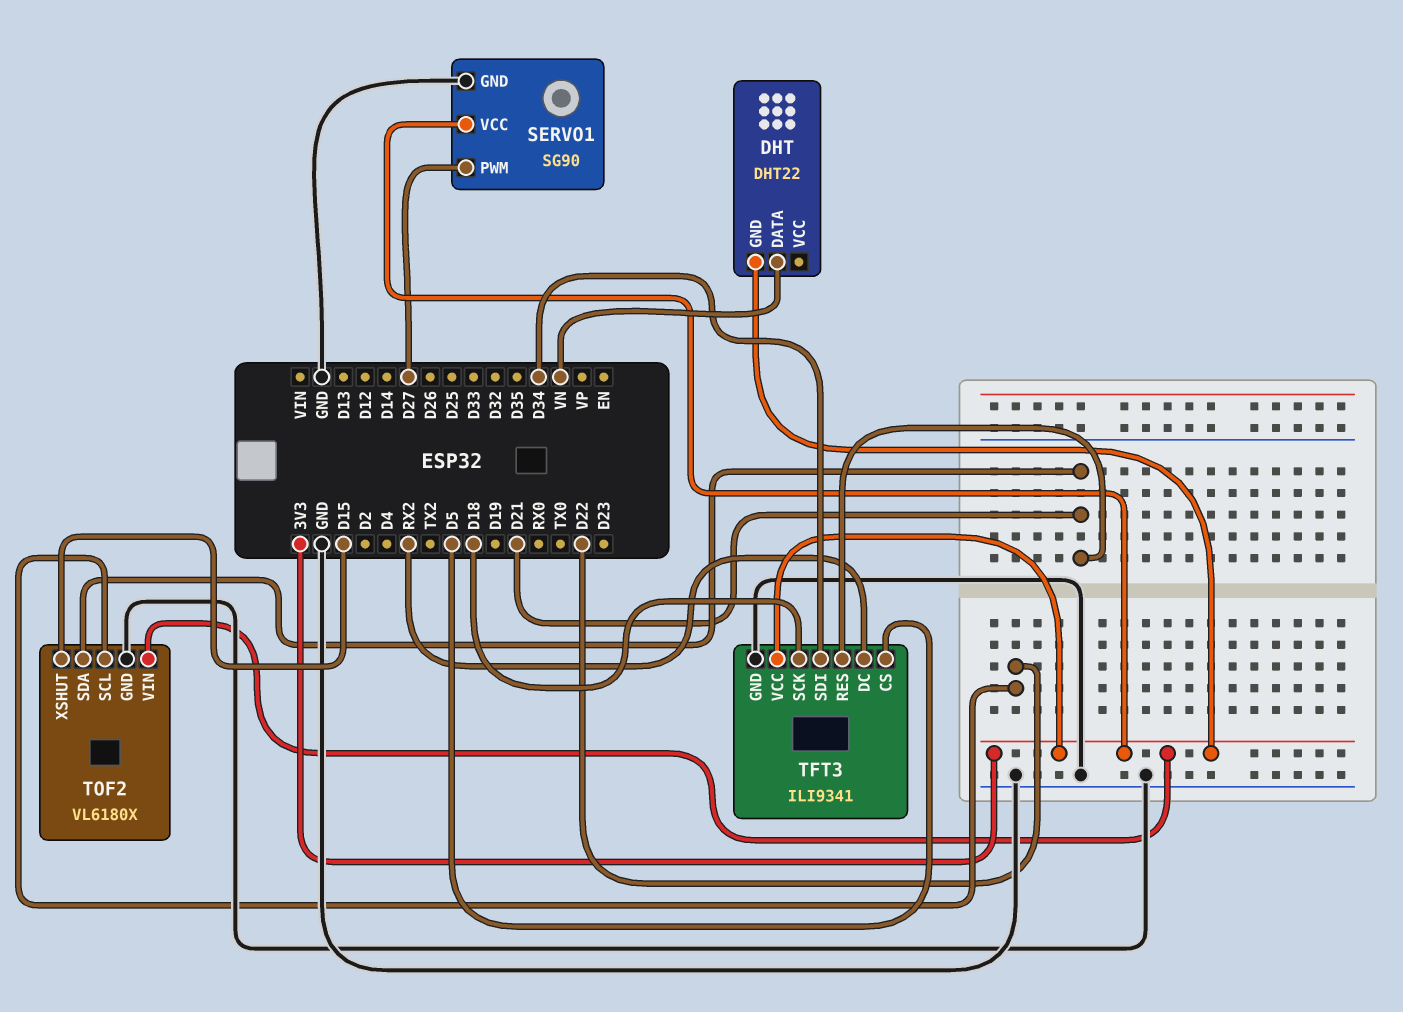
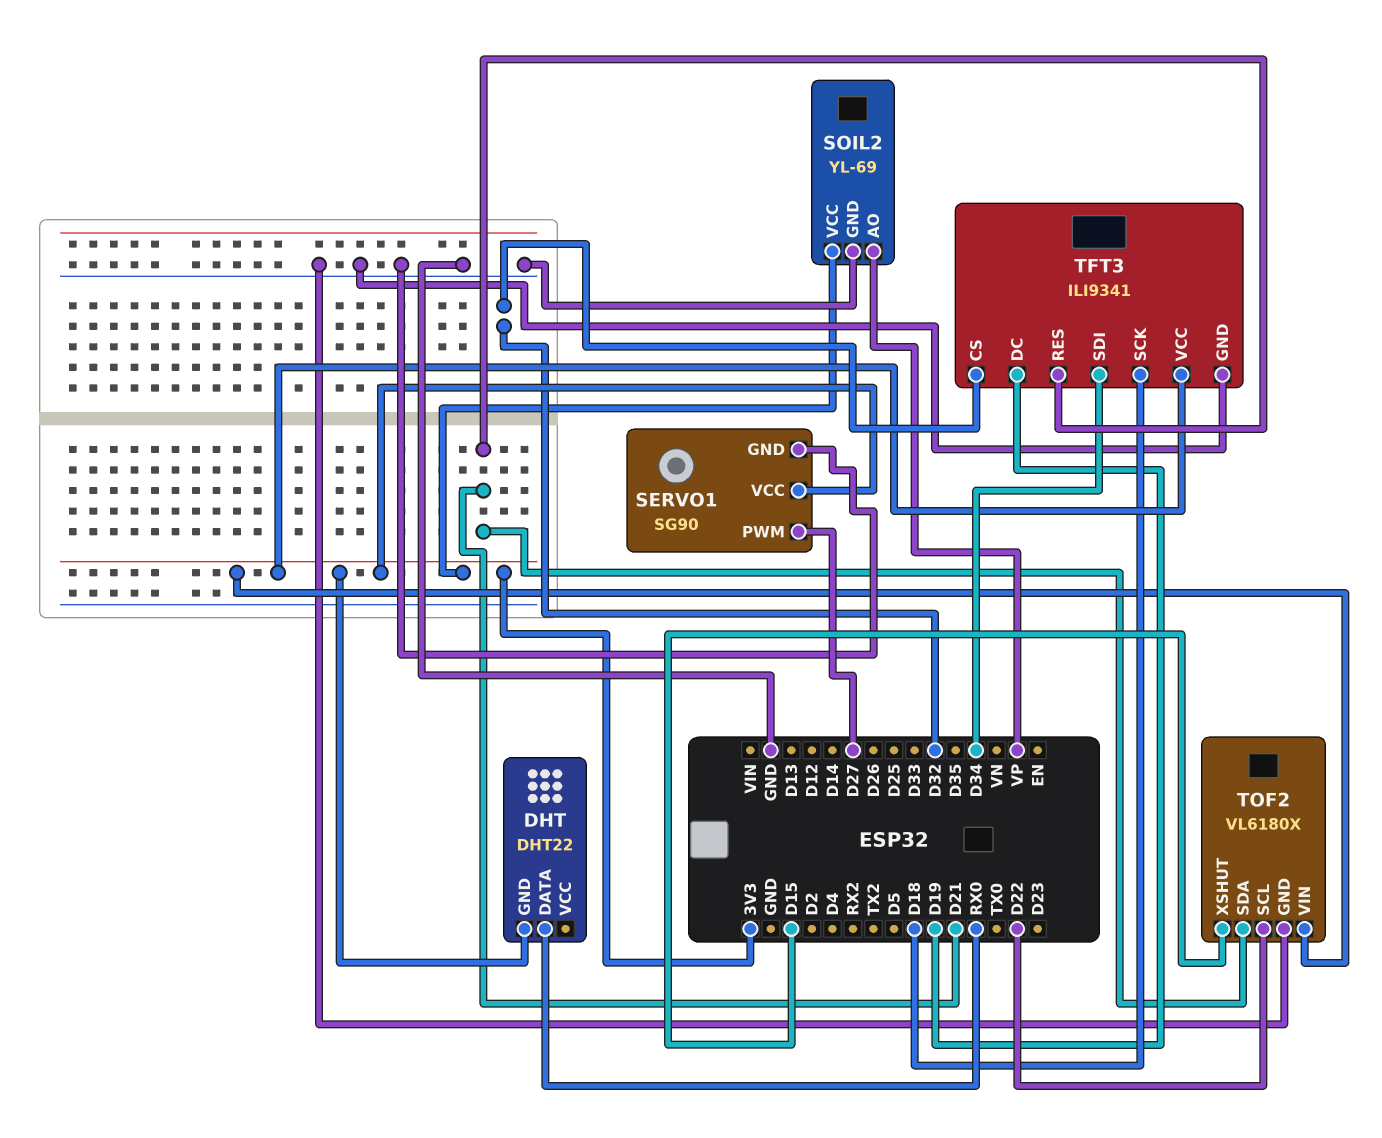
DHT pin DATA: VN -> RX0
SOIL2: none -> YL-69
SOIL2 pin AO: none -> VP
SOIL2 pin GND: none -> GND
SOIL2 pin VCC: none -> 3V3
TFT3 pin CS: D5 -> D32
TFT3 pin DC: RX2 -> D19

